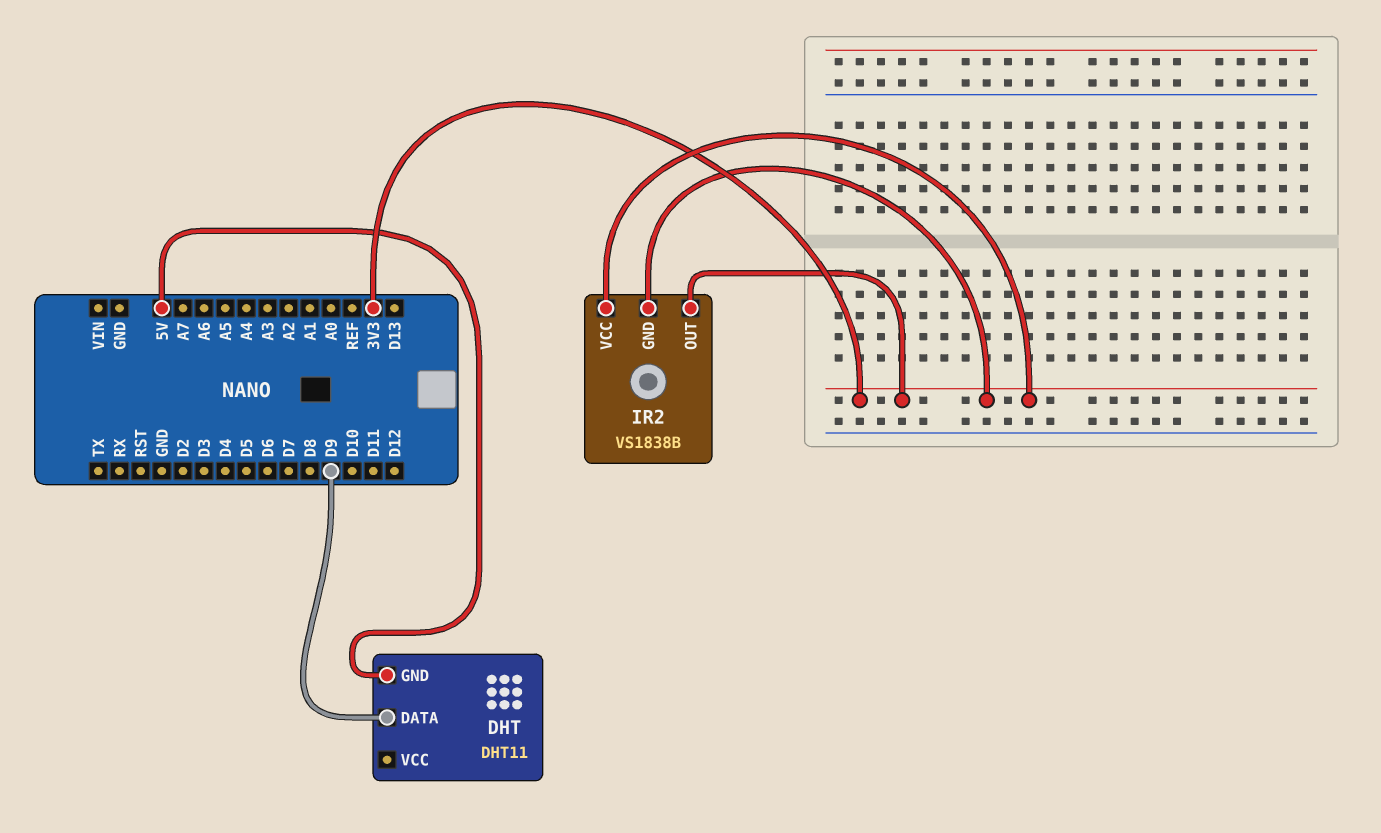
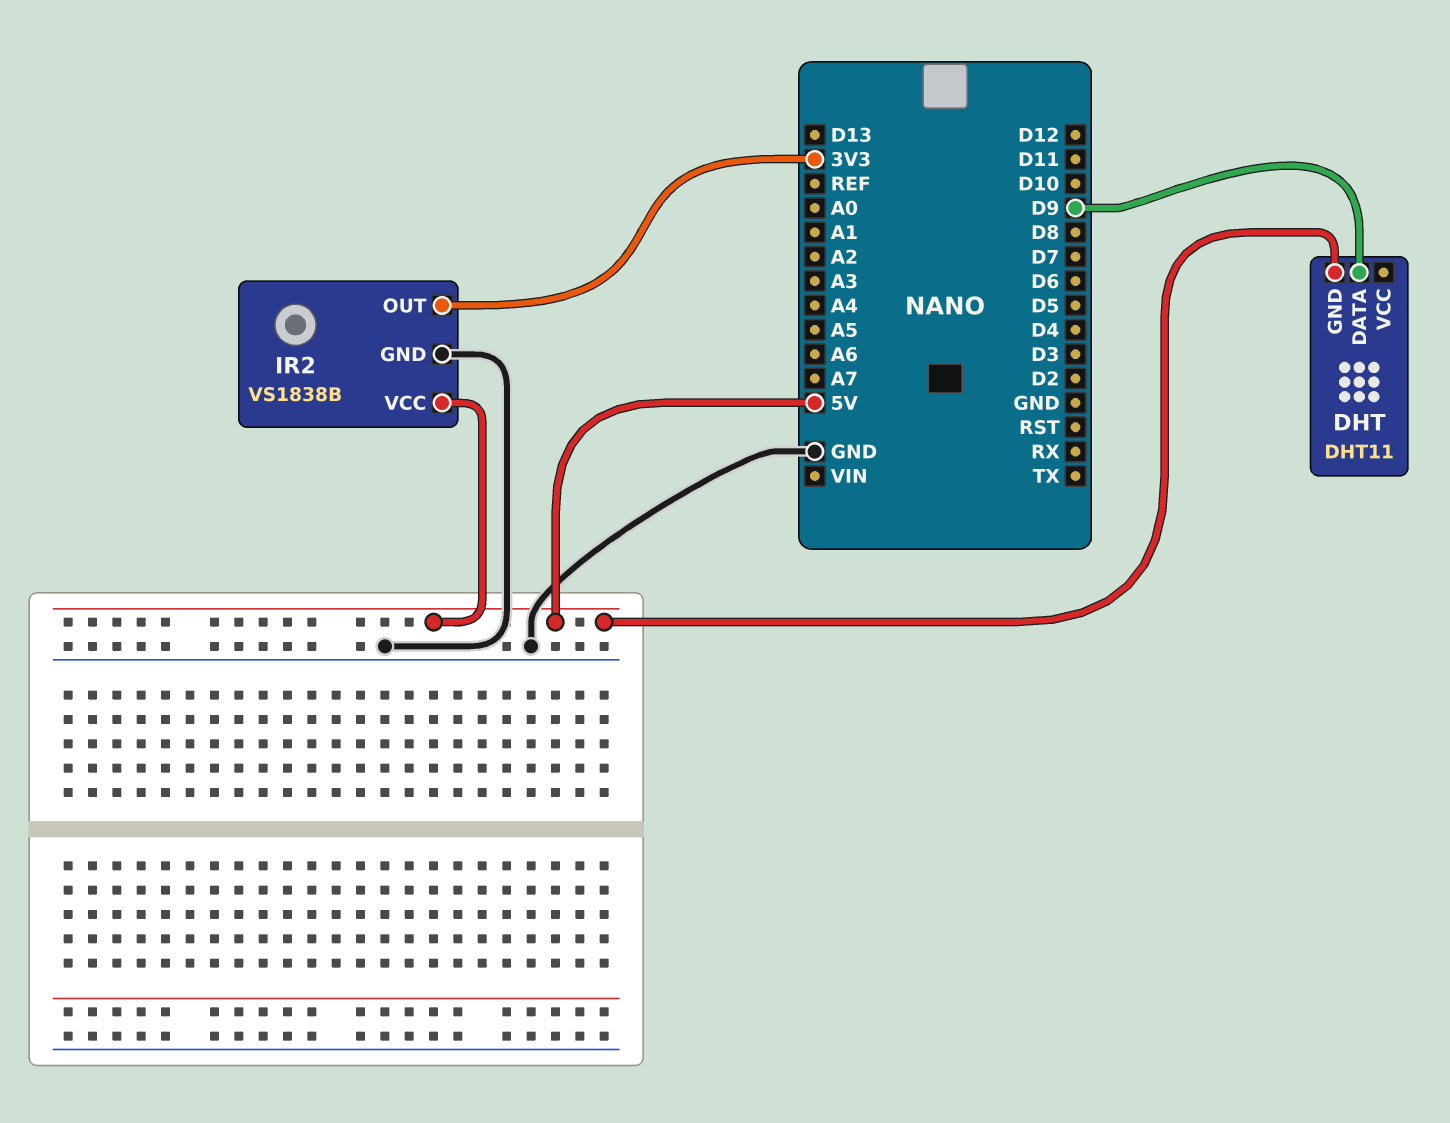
IR2 pin GND: 3V3 -> GND
IR2 pin VCC: 3V3 -> 5V

